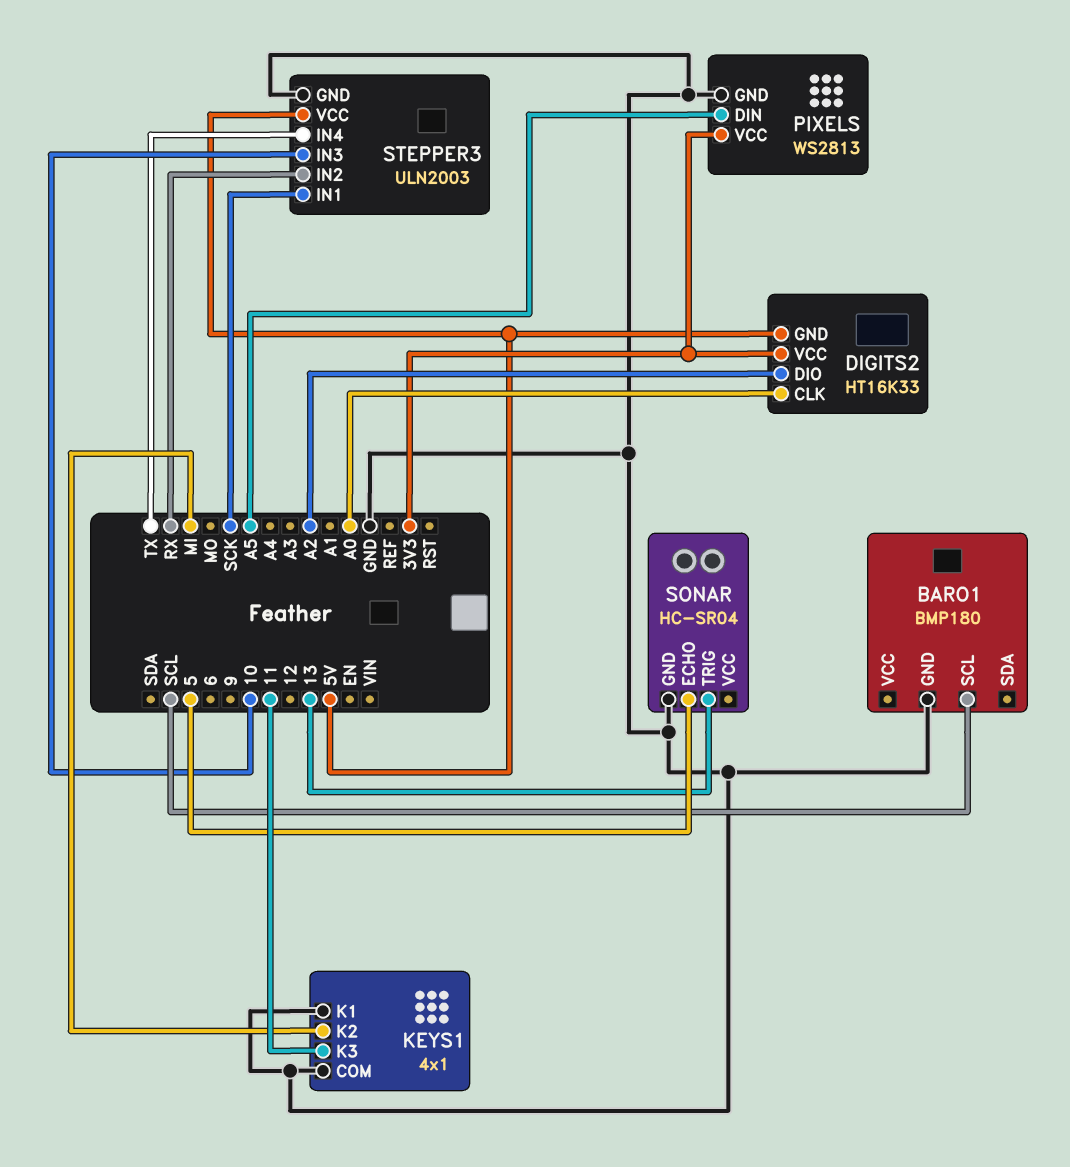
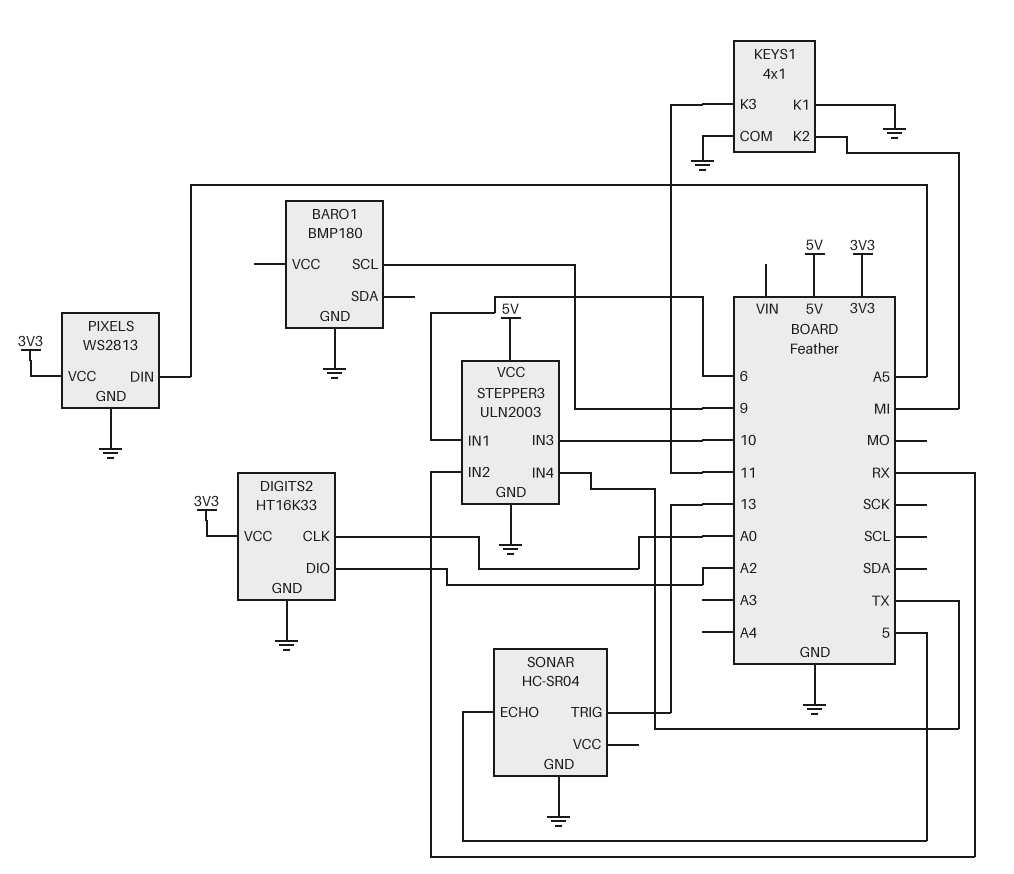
BARO1 pin SCL: SCL -> 9
DIGITS2 pin GND: 5V -> GND
STEPPER3 pin IN1: SCK -> 6

